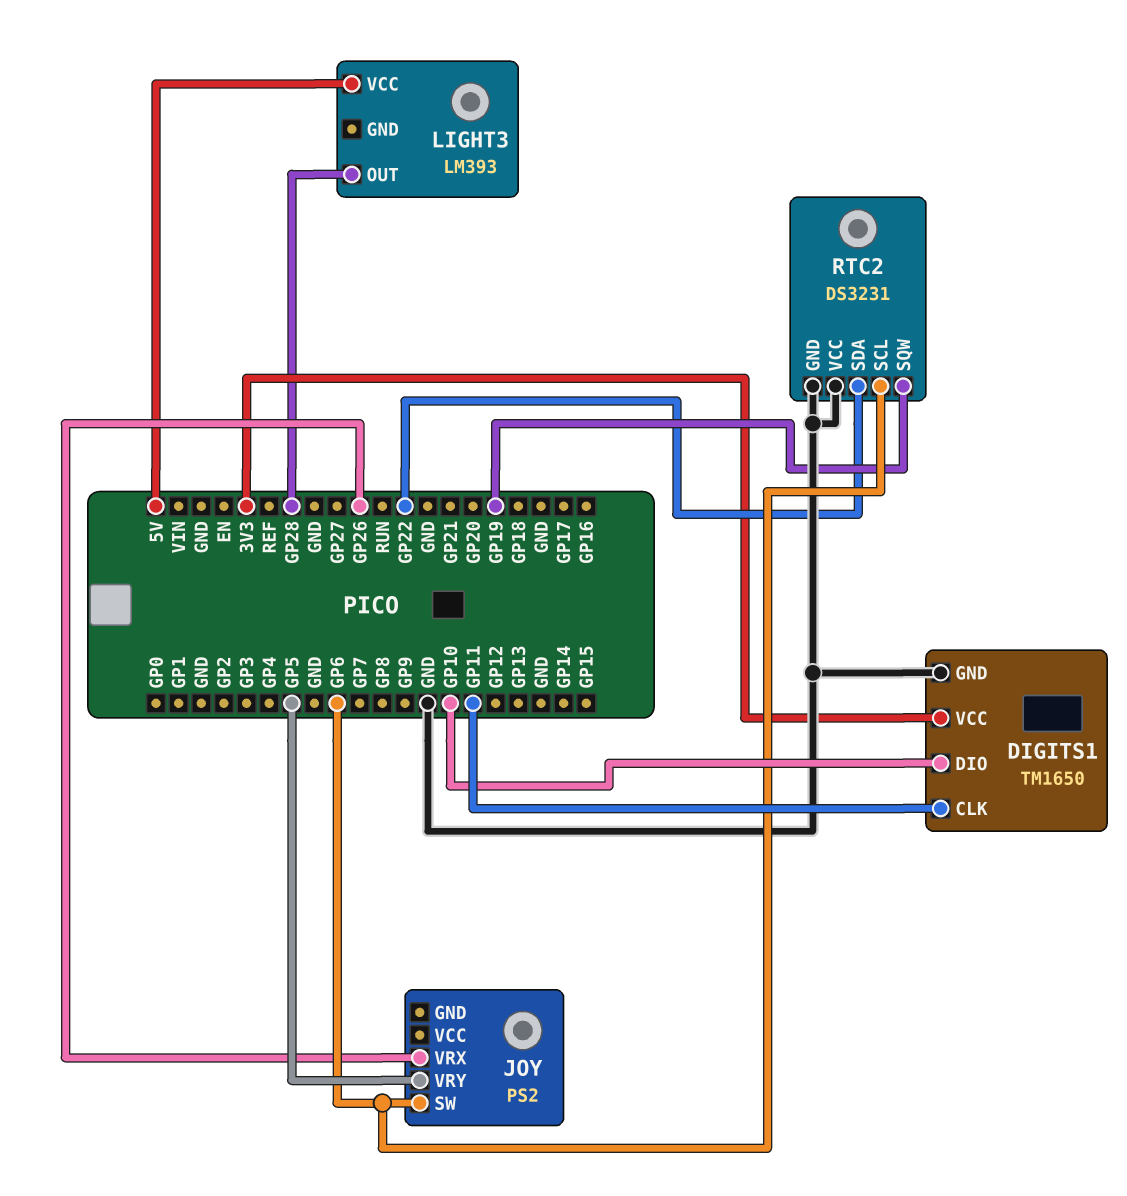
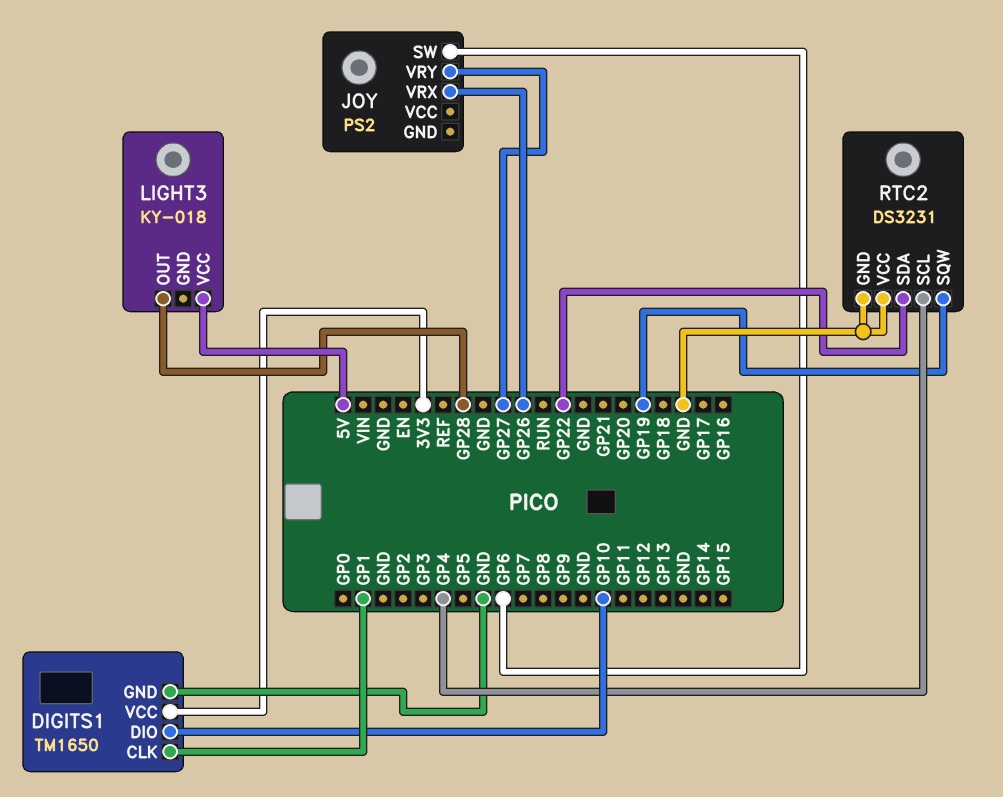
DIGITS1 pin CLK: GP11 -> GP1
JOY pin VRY: GP5 -> GP27
LIGHT3: LM393 -> KY-018
RTC2 pin SCL: GP6 -> GP4

